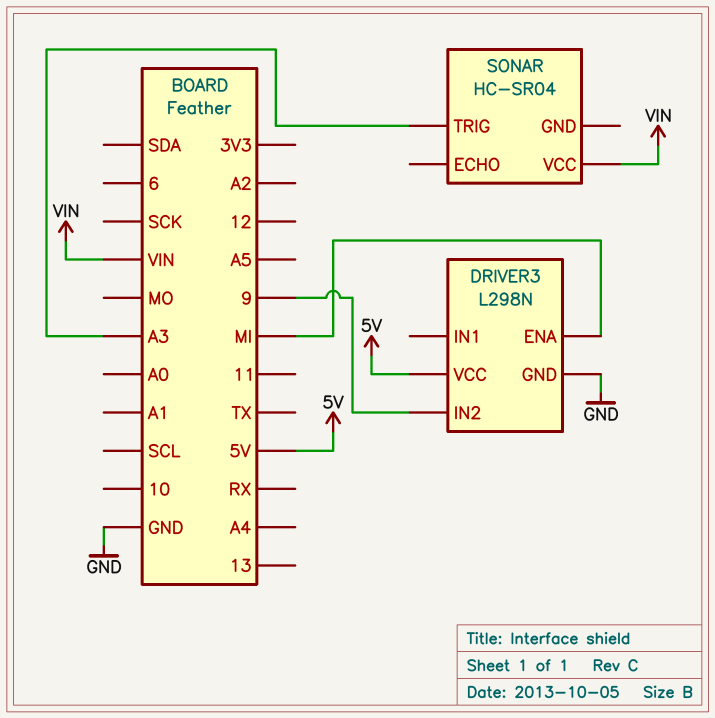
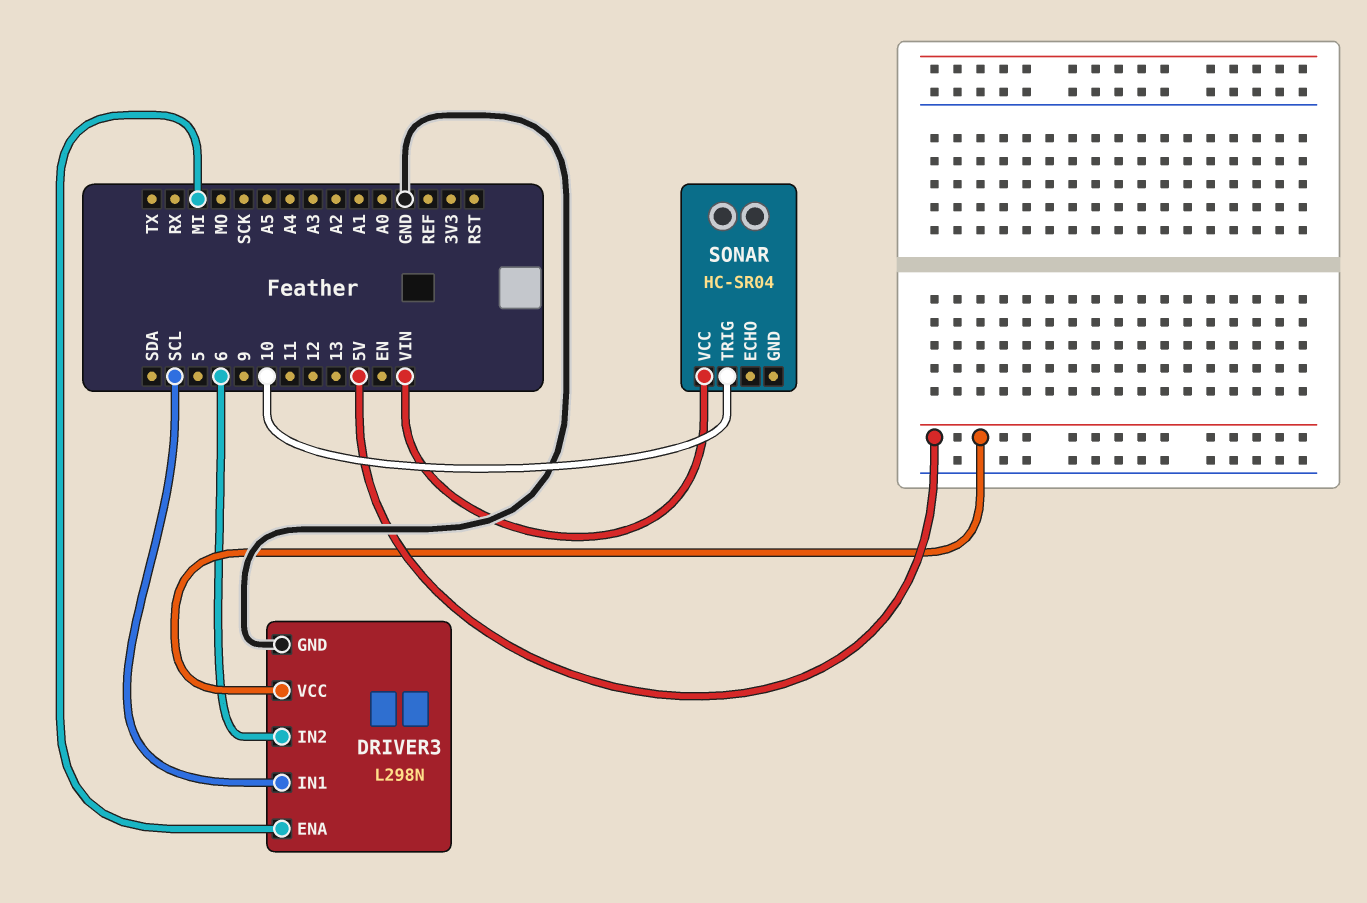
DRIVER3 pin IN1: none -> SCL
DRIVER3 pin IN2: 9 -> 6
SONAR pin TRIG: A3 -> 10

